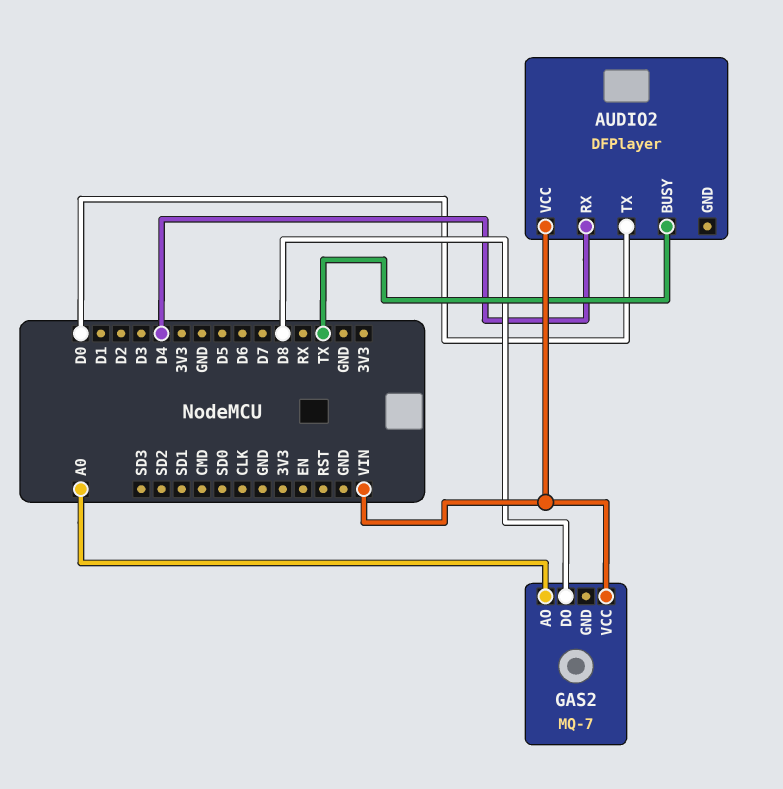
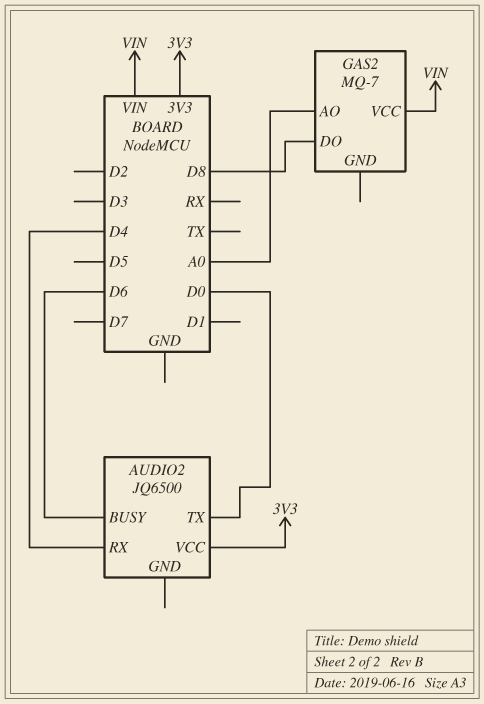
AUDIO2: DFPlayer -> JQ6500
AUDIO2 pin BUSY: TX -> D6
AUDIO2 pin VCC: VIN -> 3V3

